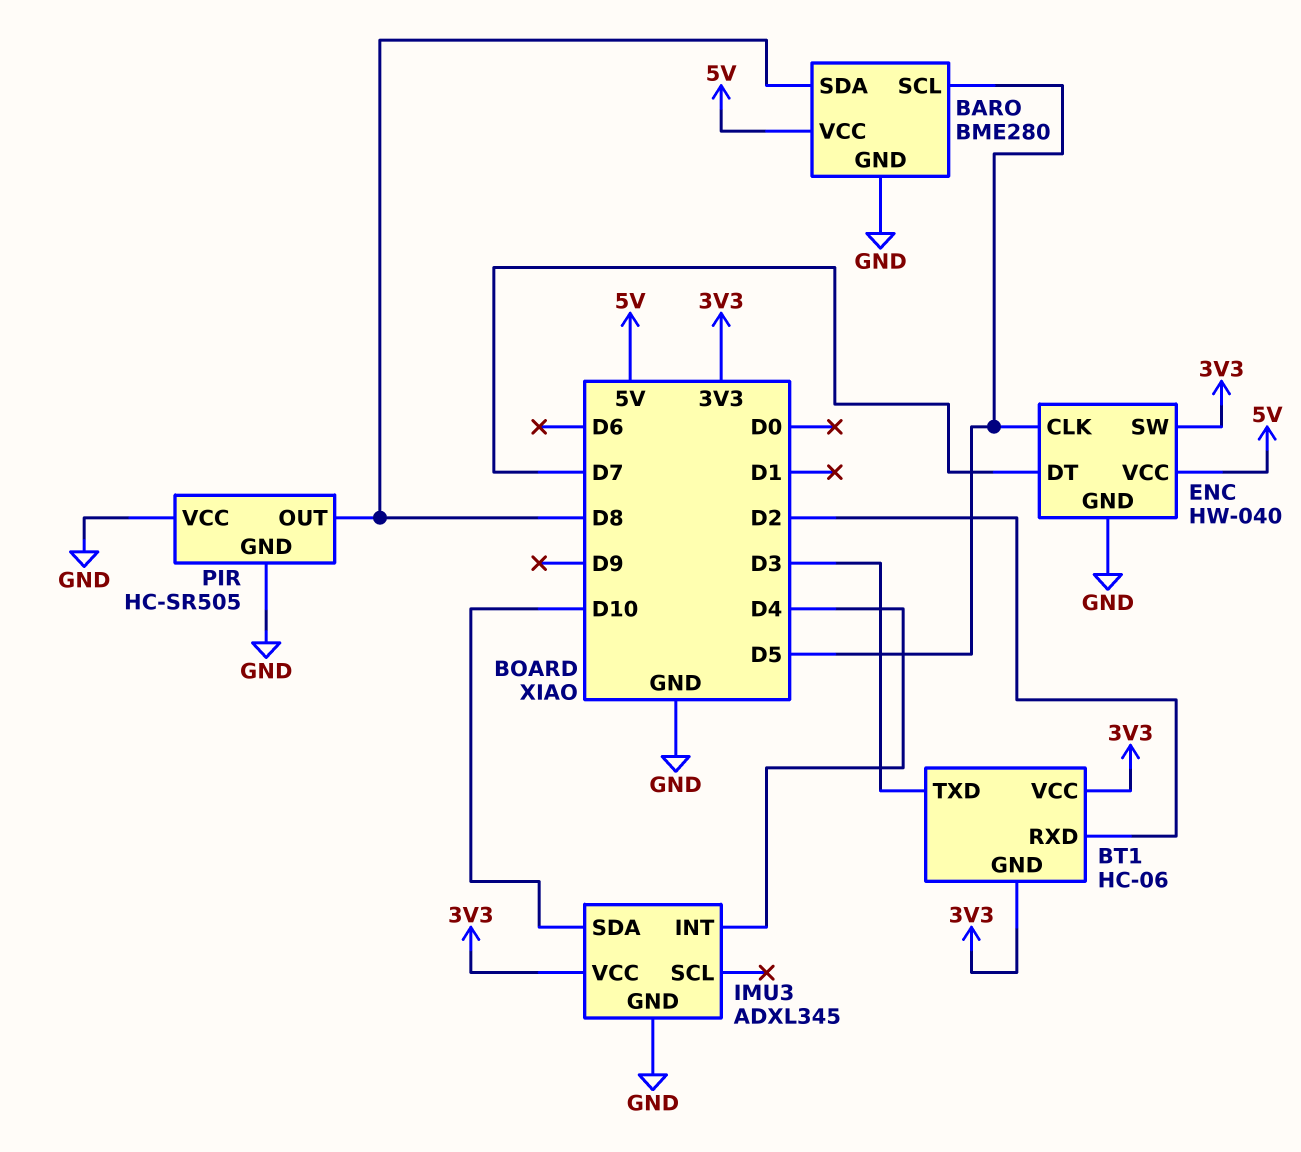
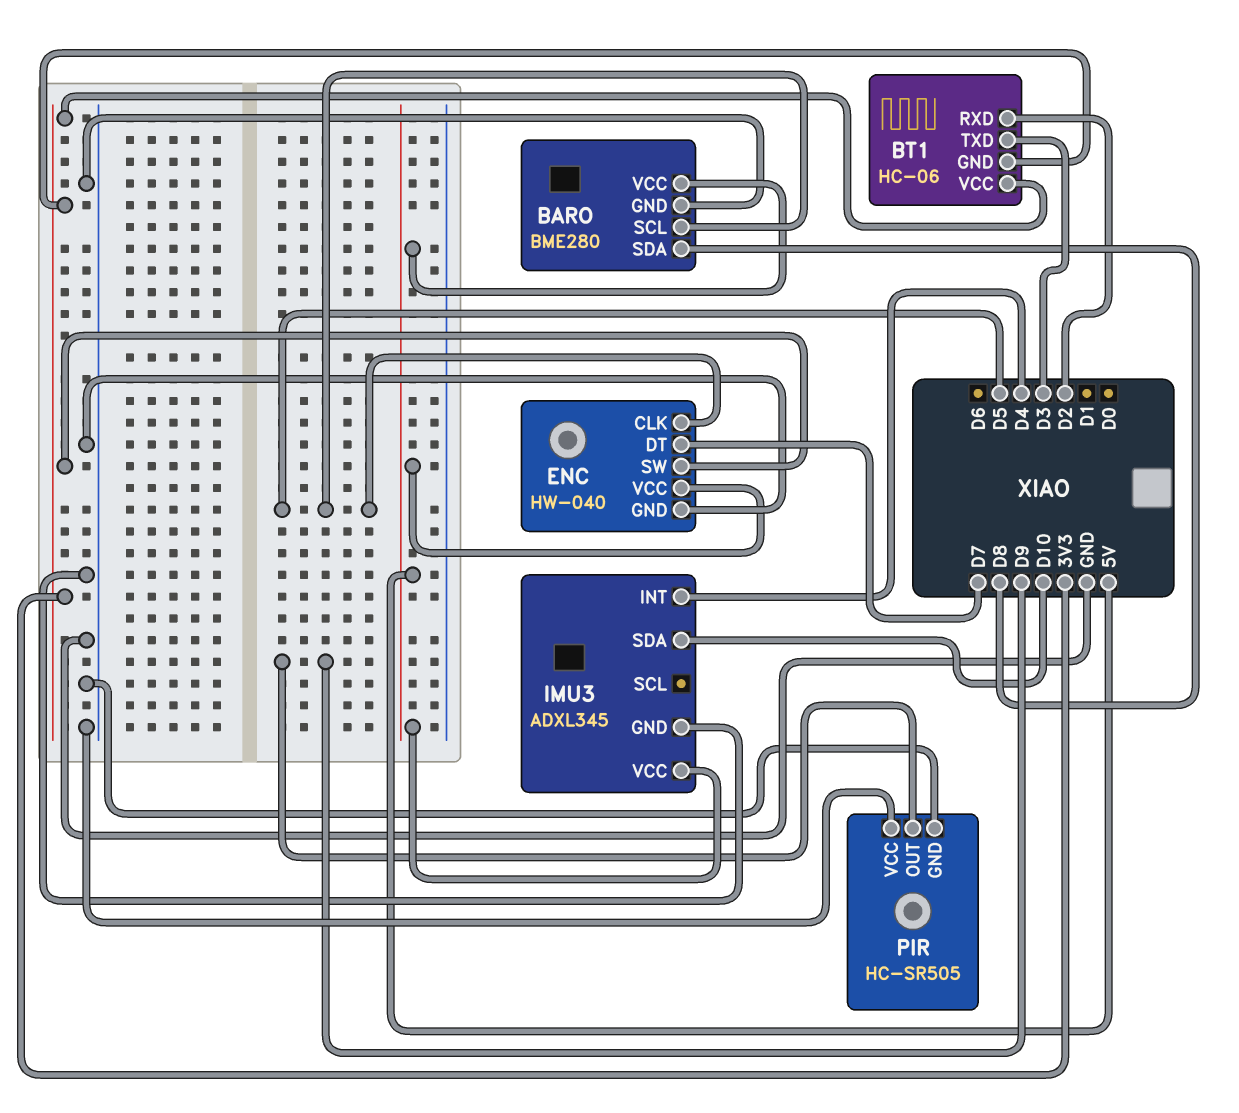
IMU3 pin VCC: 3V3 -> 5V
PIR pin OUT: D8 -> D9

